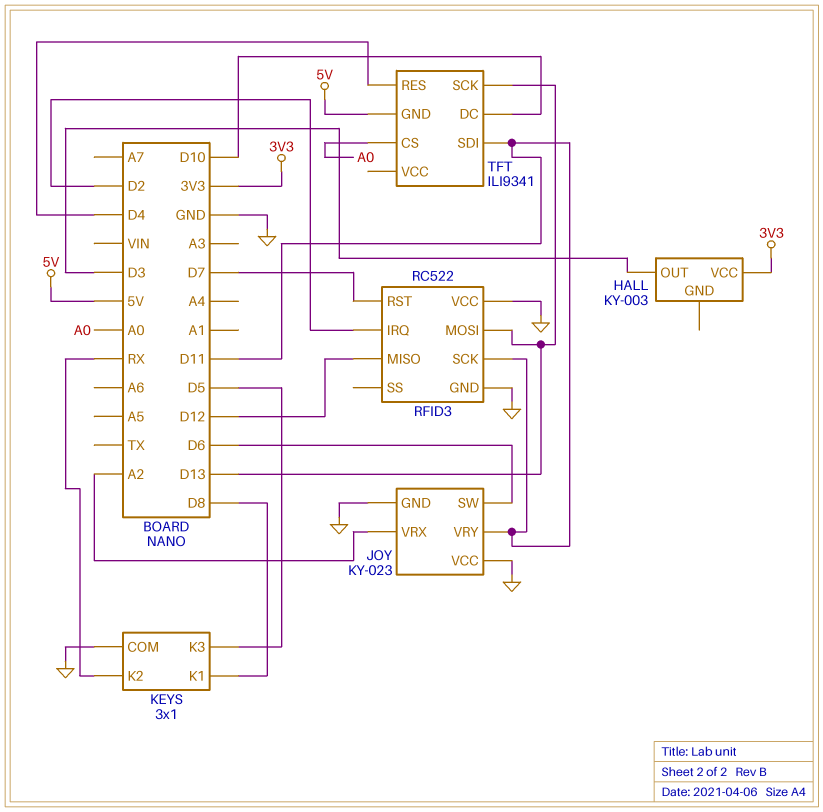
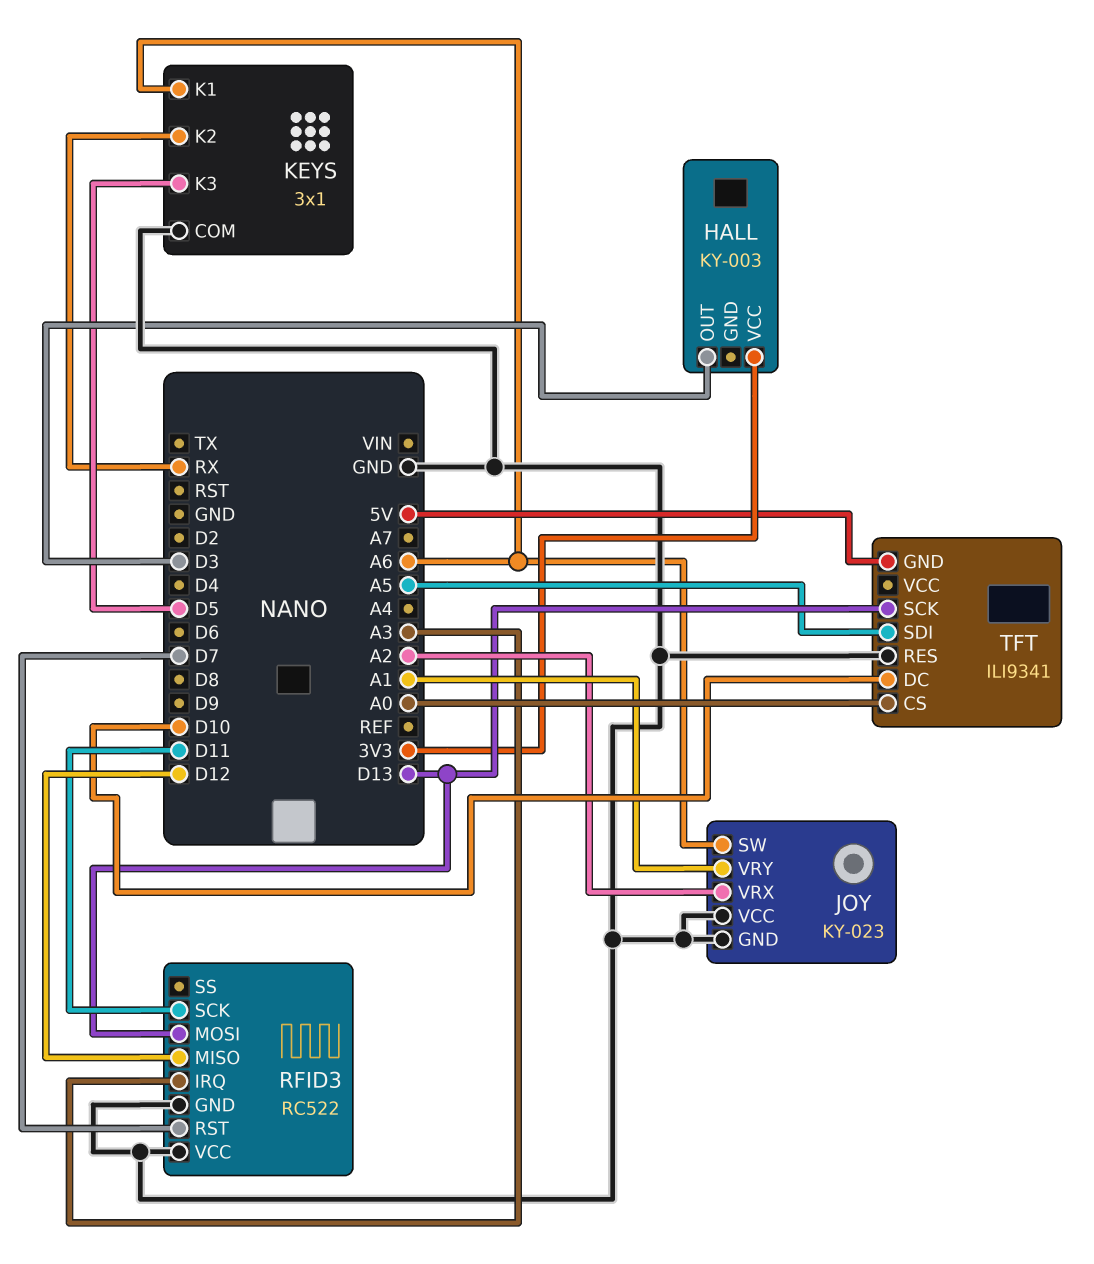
JOY pin SW: D6 -> A6
JOY pin VRY: D11 -> A1
KEYS pin K1: D8 -> A6
RFID3 pin IRQ: D2 -> A3
TFT pin RES: D4 -> GND
TFT pin SDI: D11 -> A5

